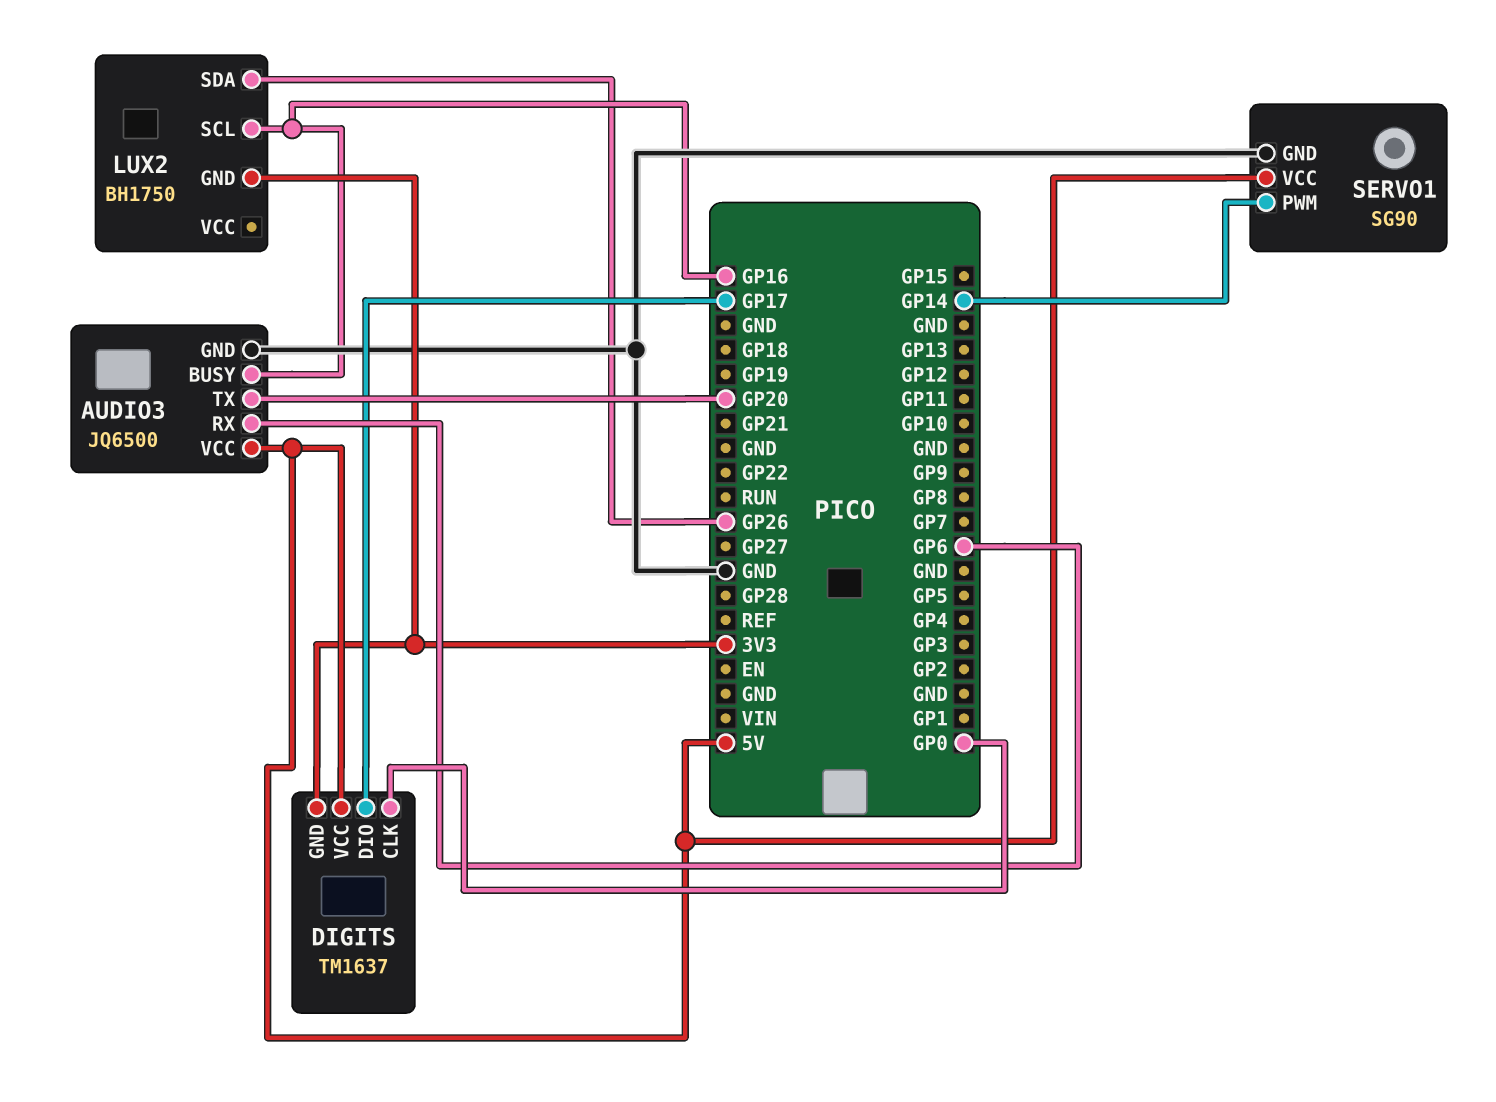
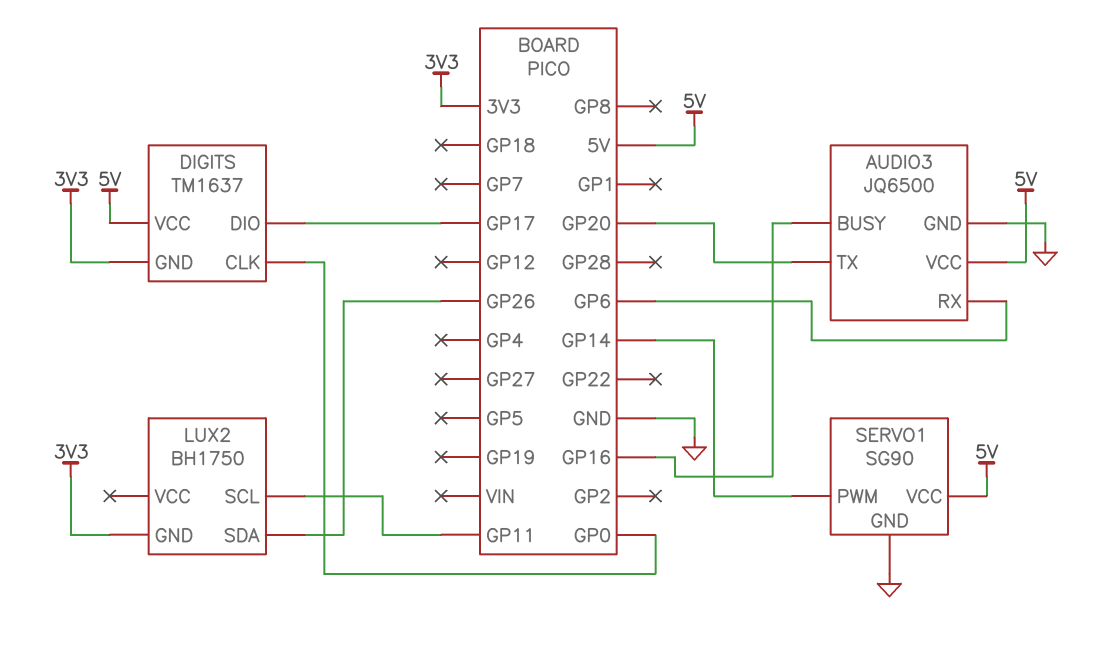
LUX2 pin SCL: GP16 -> GP11

